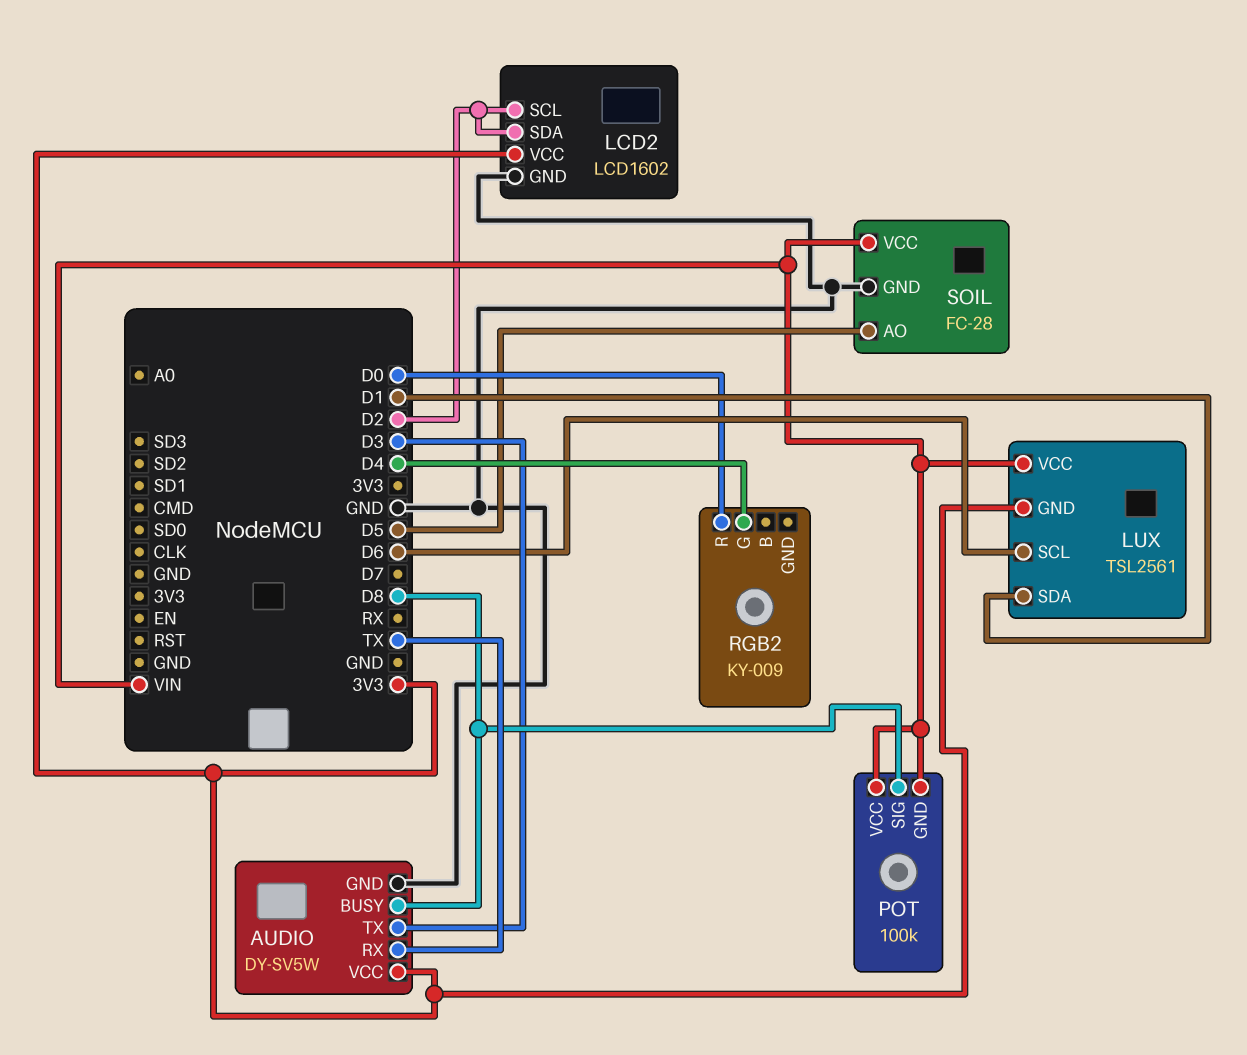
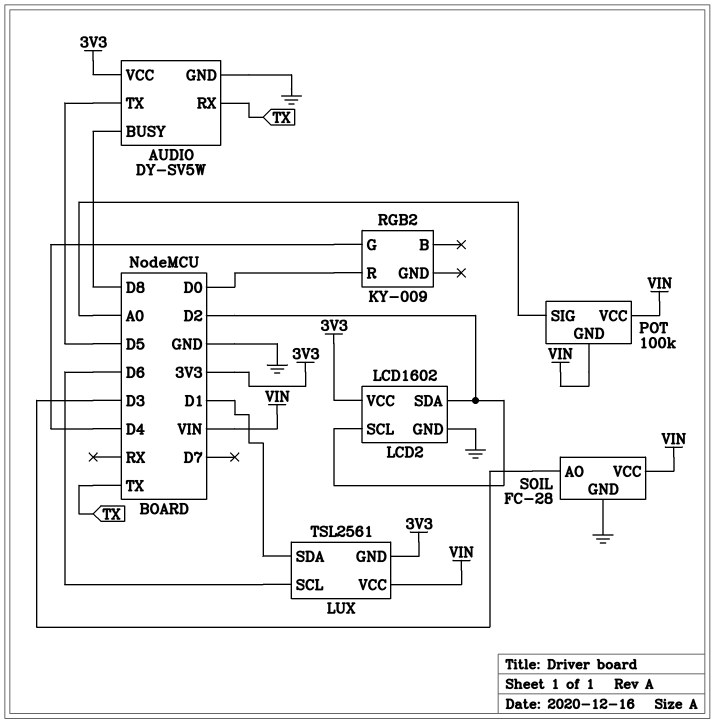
AUDIO pin TX: D3 -> D5
POT pin SIG: D8 -> A0
SOIL pin AO: D5 -> D3

